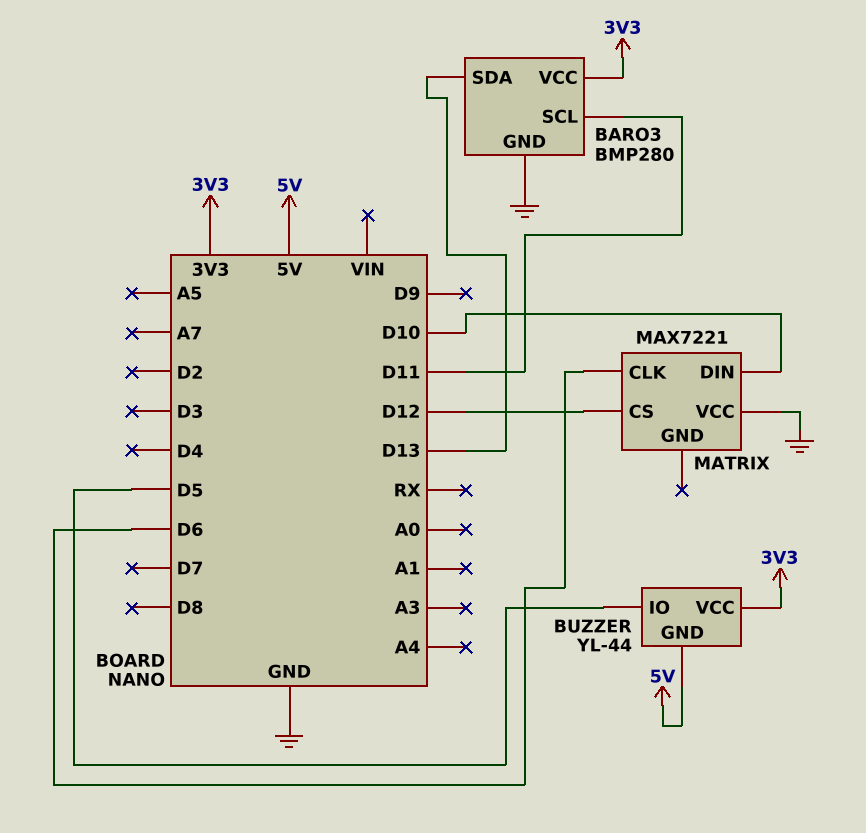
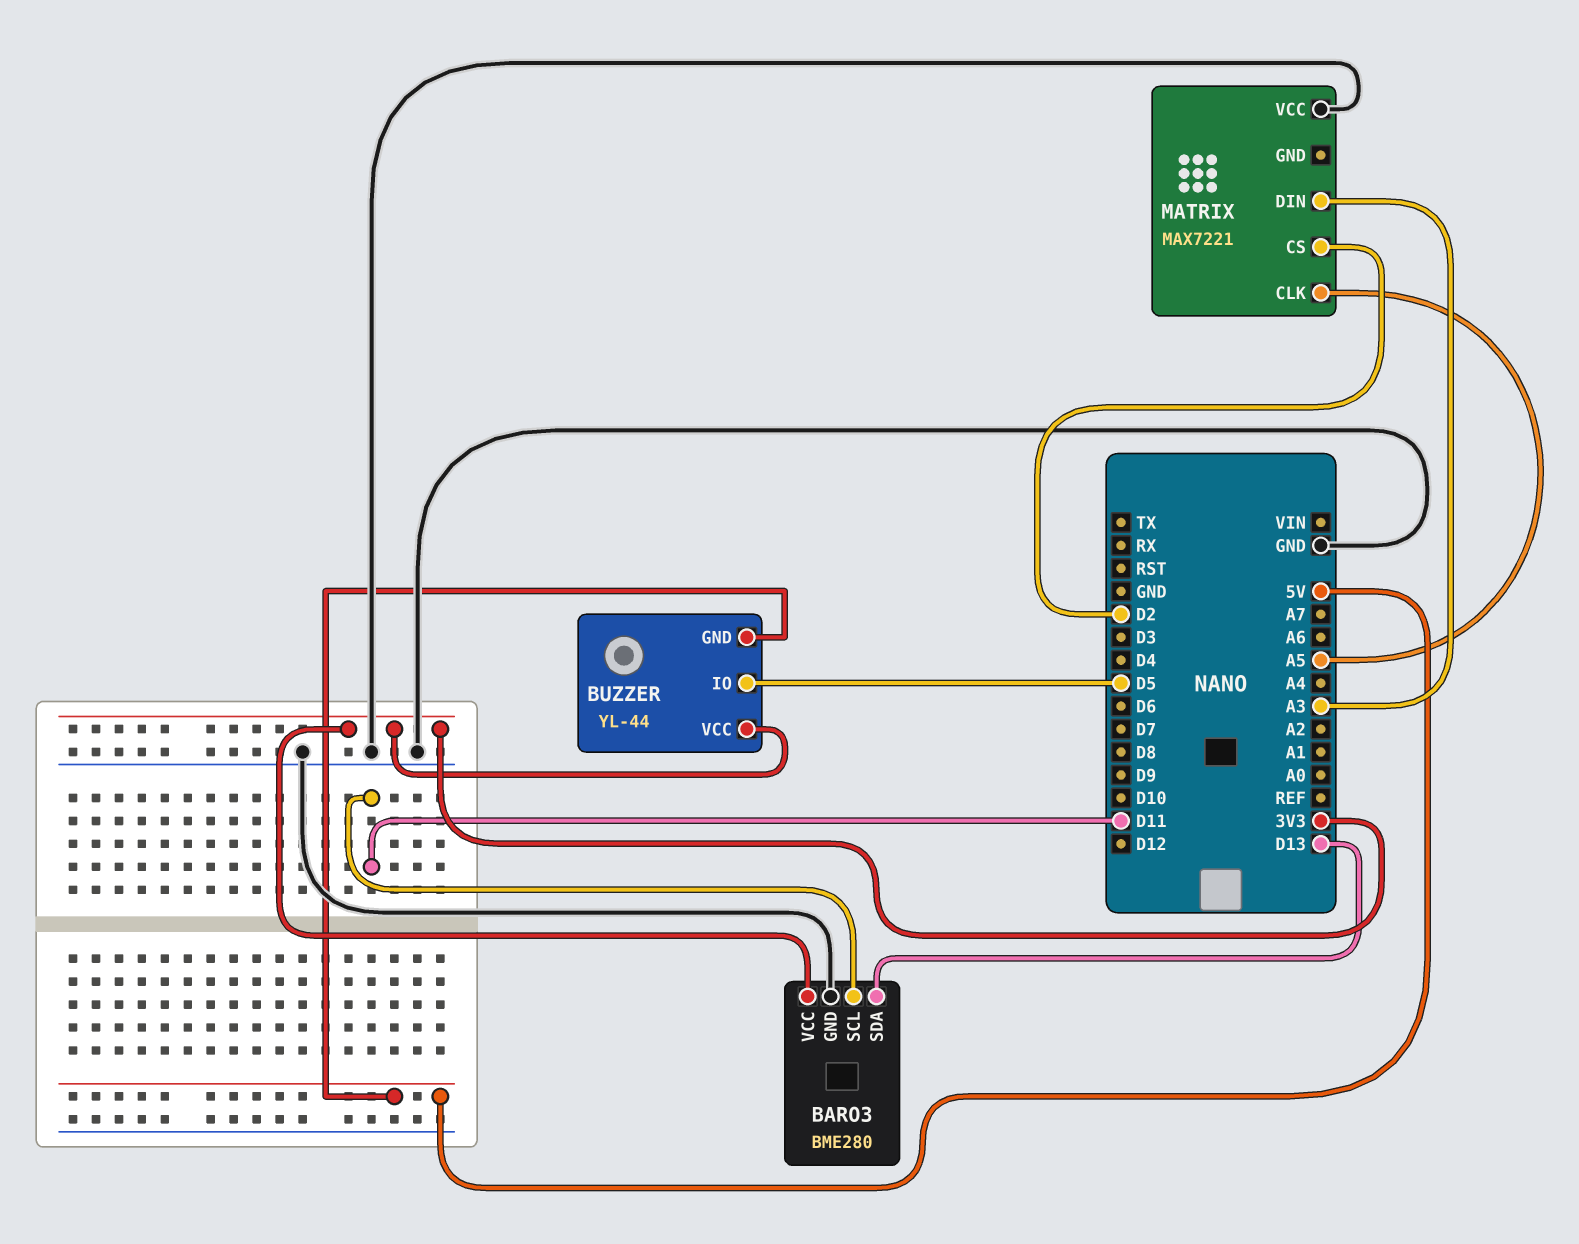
BARO3: BMP280 -> BME280
MATRIX pin CLK: D6 -> A5
MATRIX pin CS: D12 -> D2
MATRIX pin DIN: D10 -> A3

